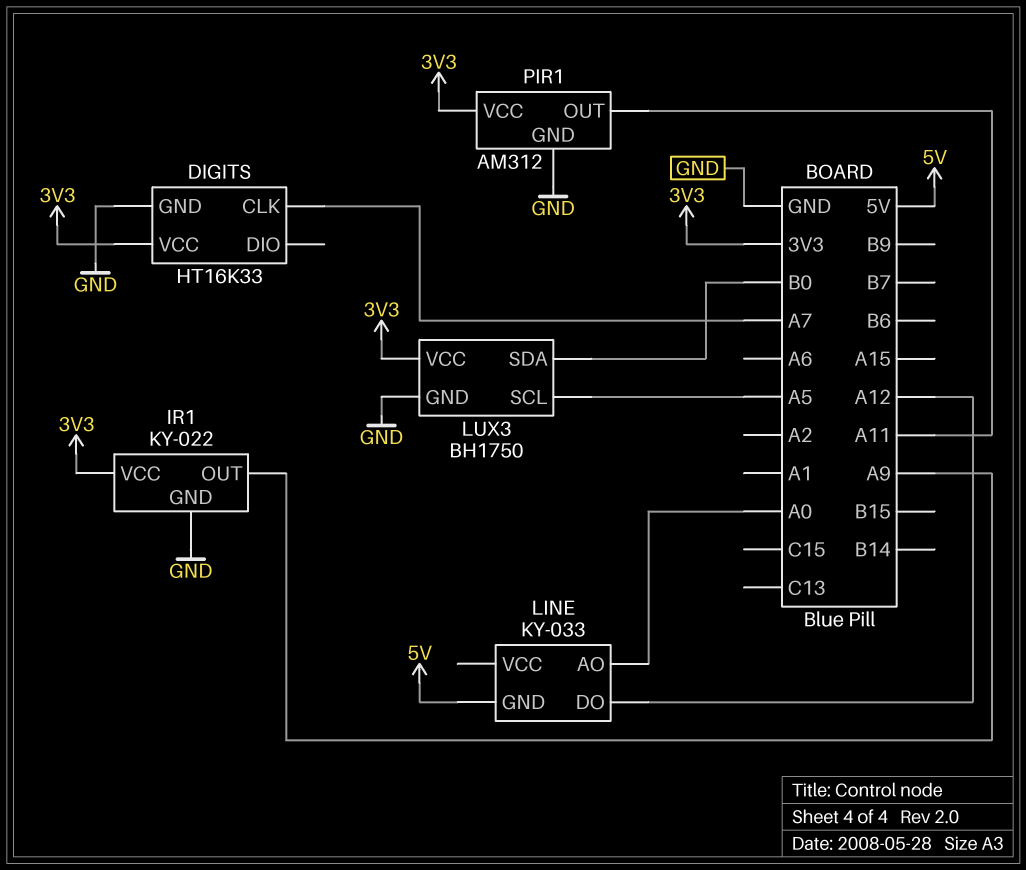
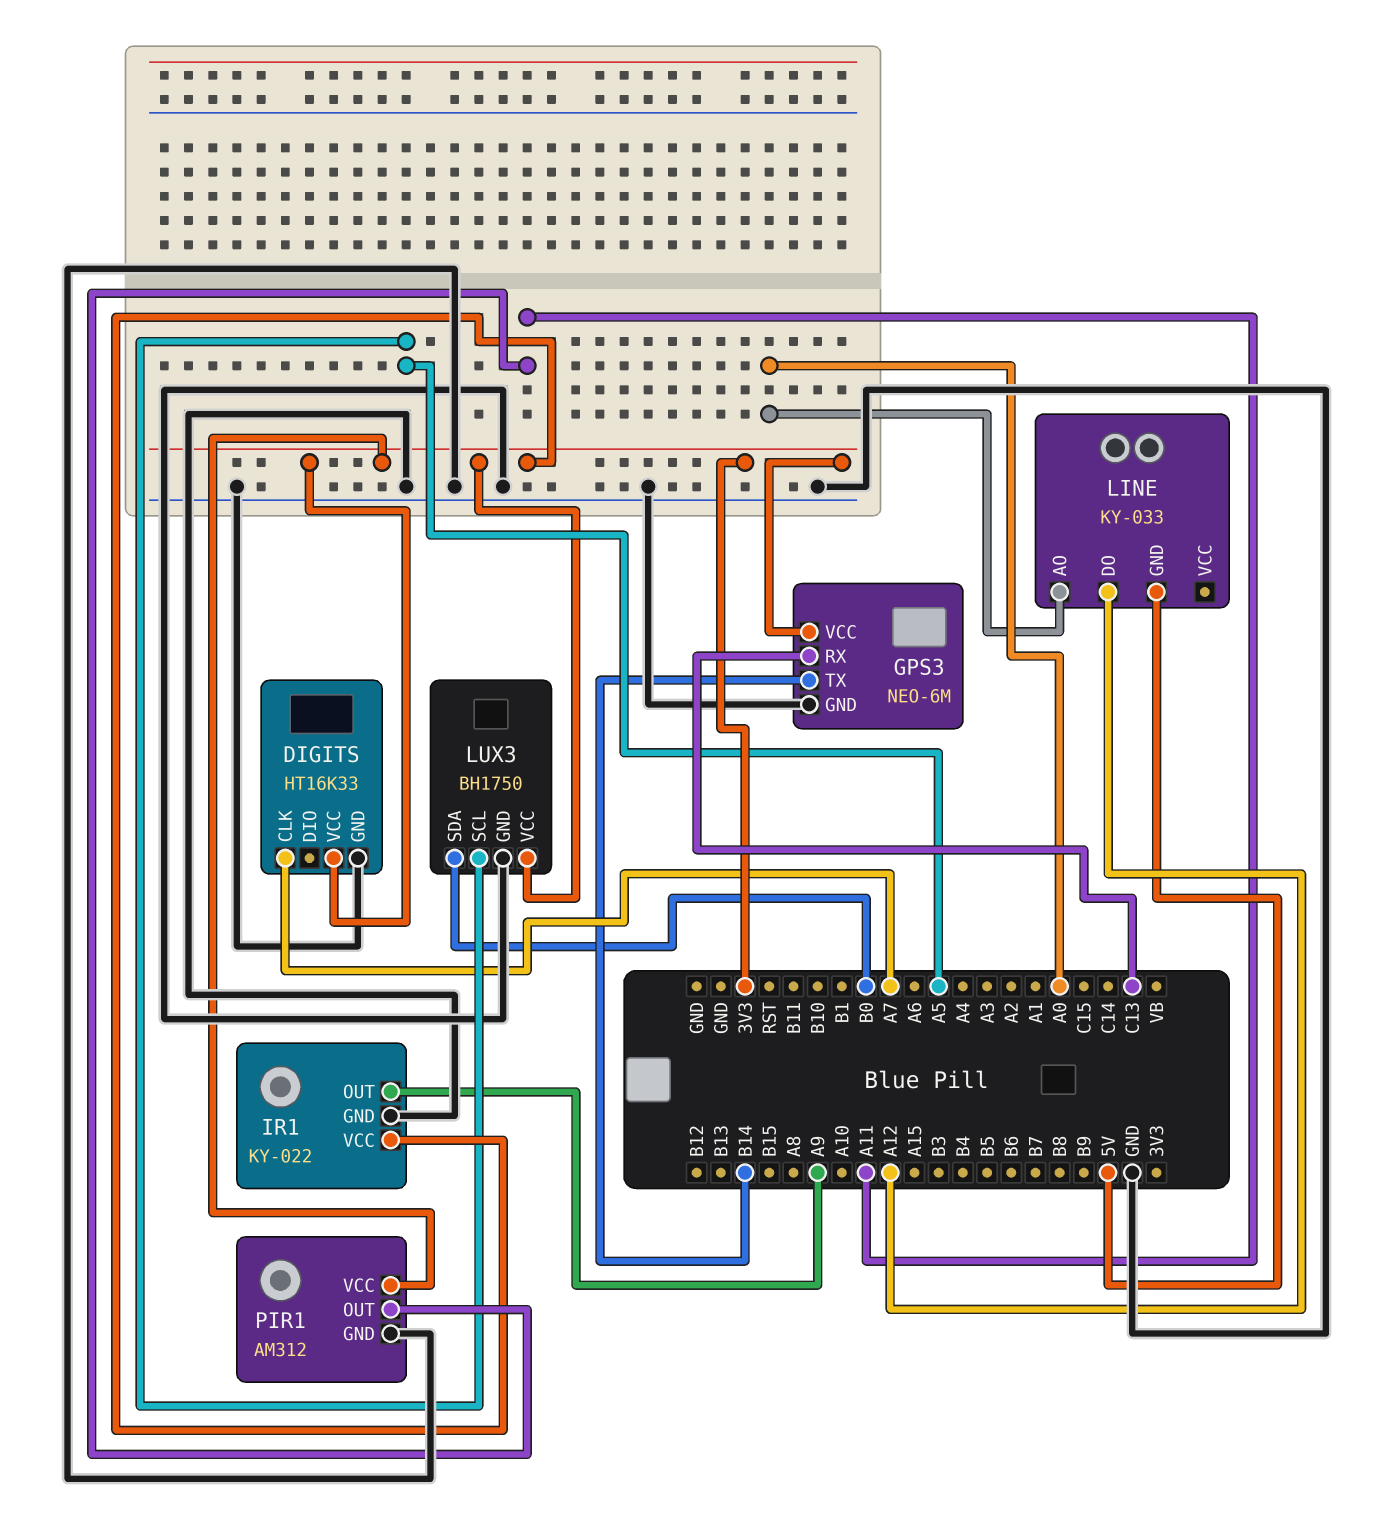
GPS3: none -> NEO-6M
GPS3 pin GND: none -> GND
GPS3 pin RX: none -> C13
GPS3 pin TX: none -> B14
GPS3 pin VCC: none -> 3V3

